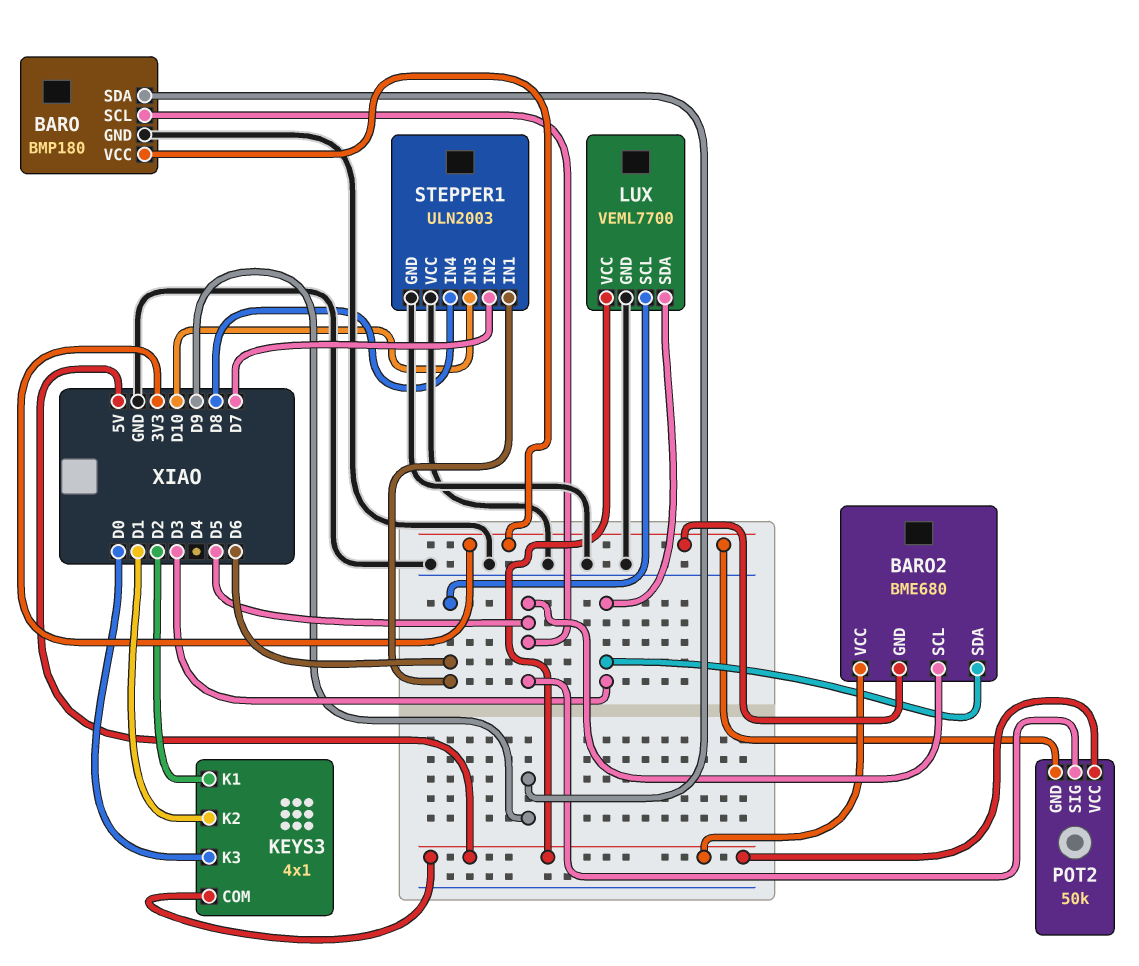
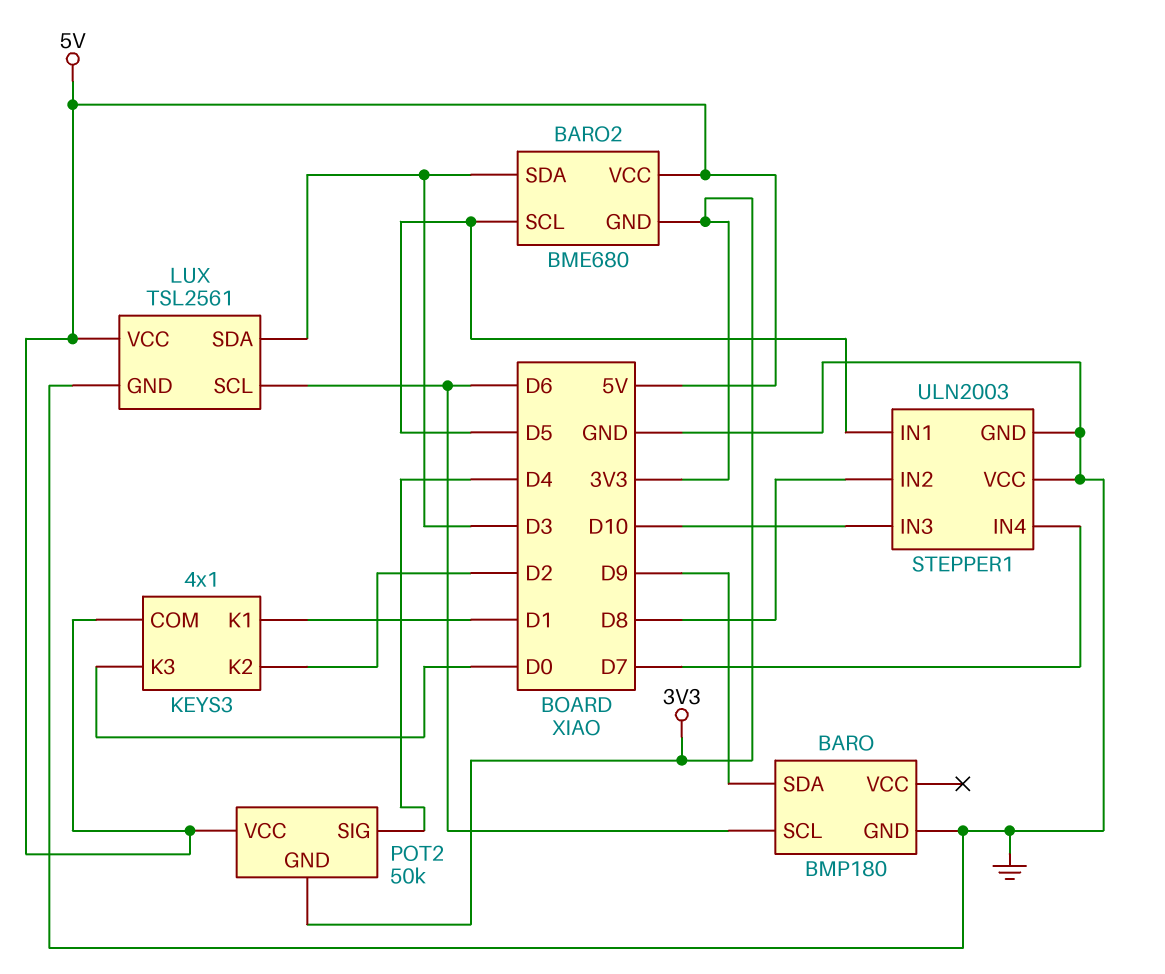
BARO pin SCL: D5 -> D6
BARO pin VCC: 3V3 -> none
KEYS3 pin K1: D2 -> D1
KEYS3 pin K2: D1 -> D2
LUX: VEML7700 -> TSL2561
POT2 pin SIG: D5 -> D4
STEPPER1 pin IN1: D6 -> D5
STEPPER1 pin IN2: D7 -> D8
STEPPER1 pin IN4: D8 -> D7

